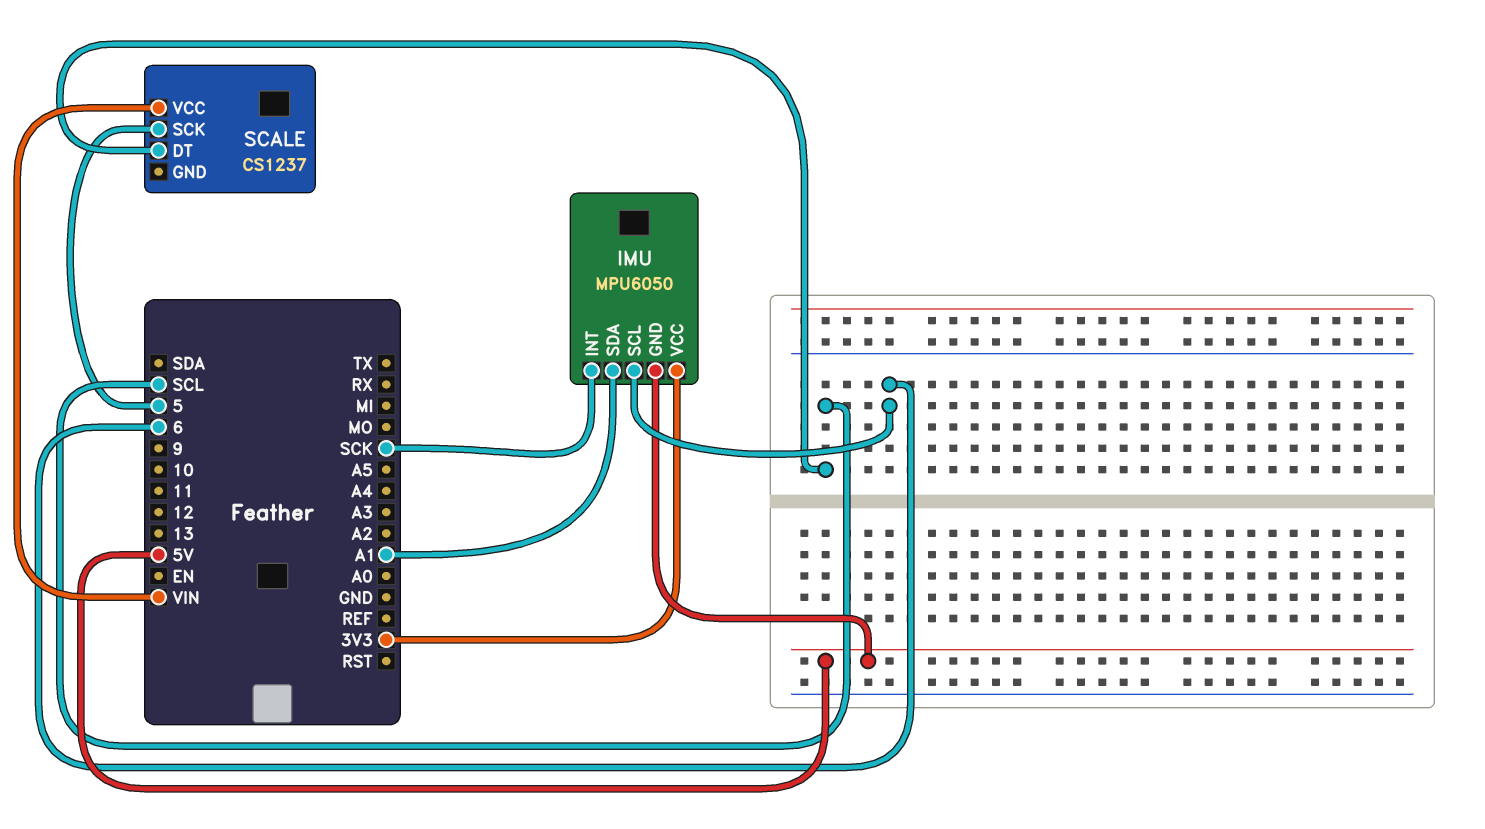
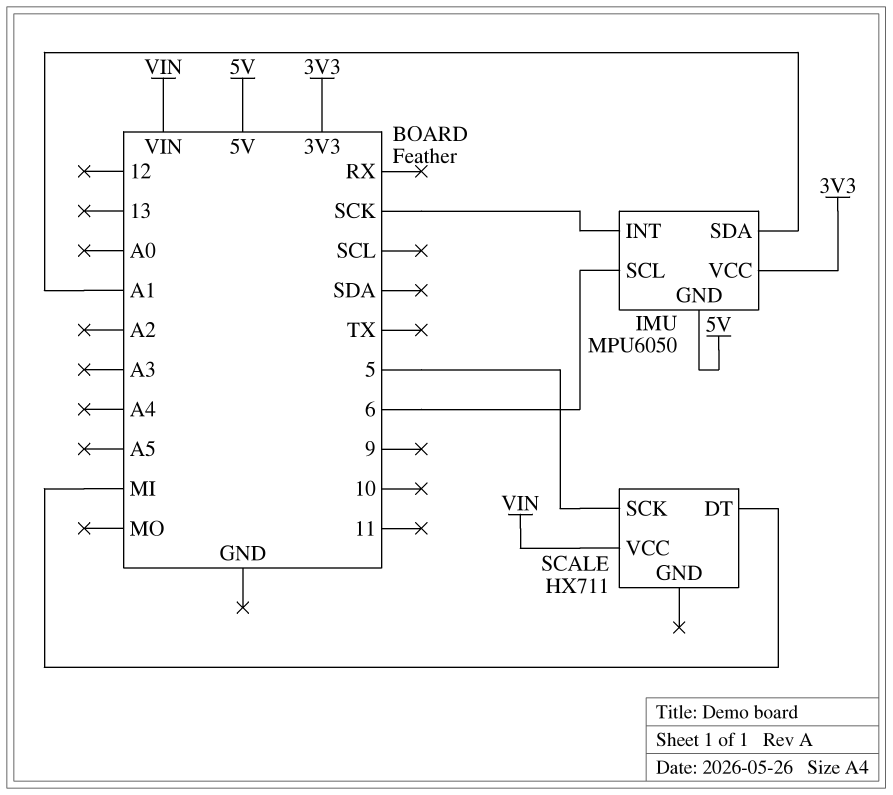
SCALE: CS1237 -> HX711
SCALE pin DT: SCL -> MI

